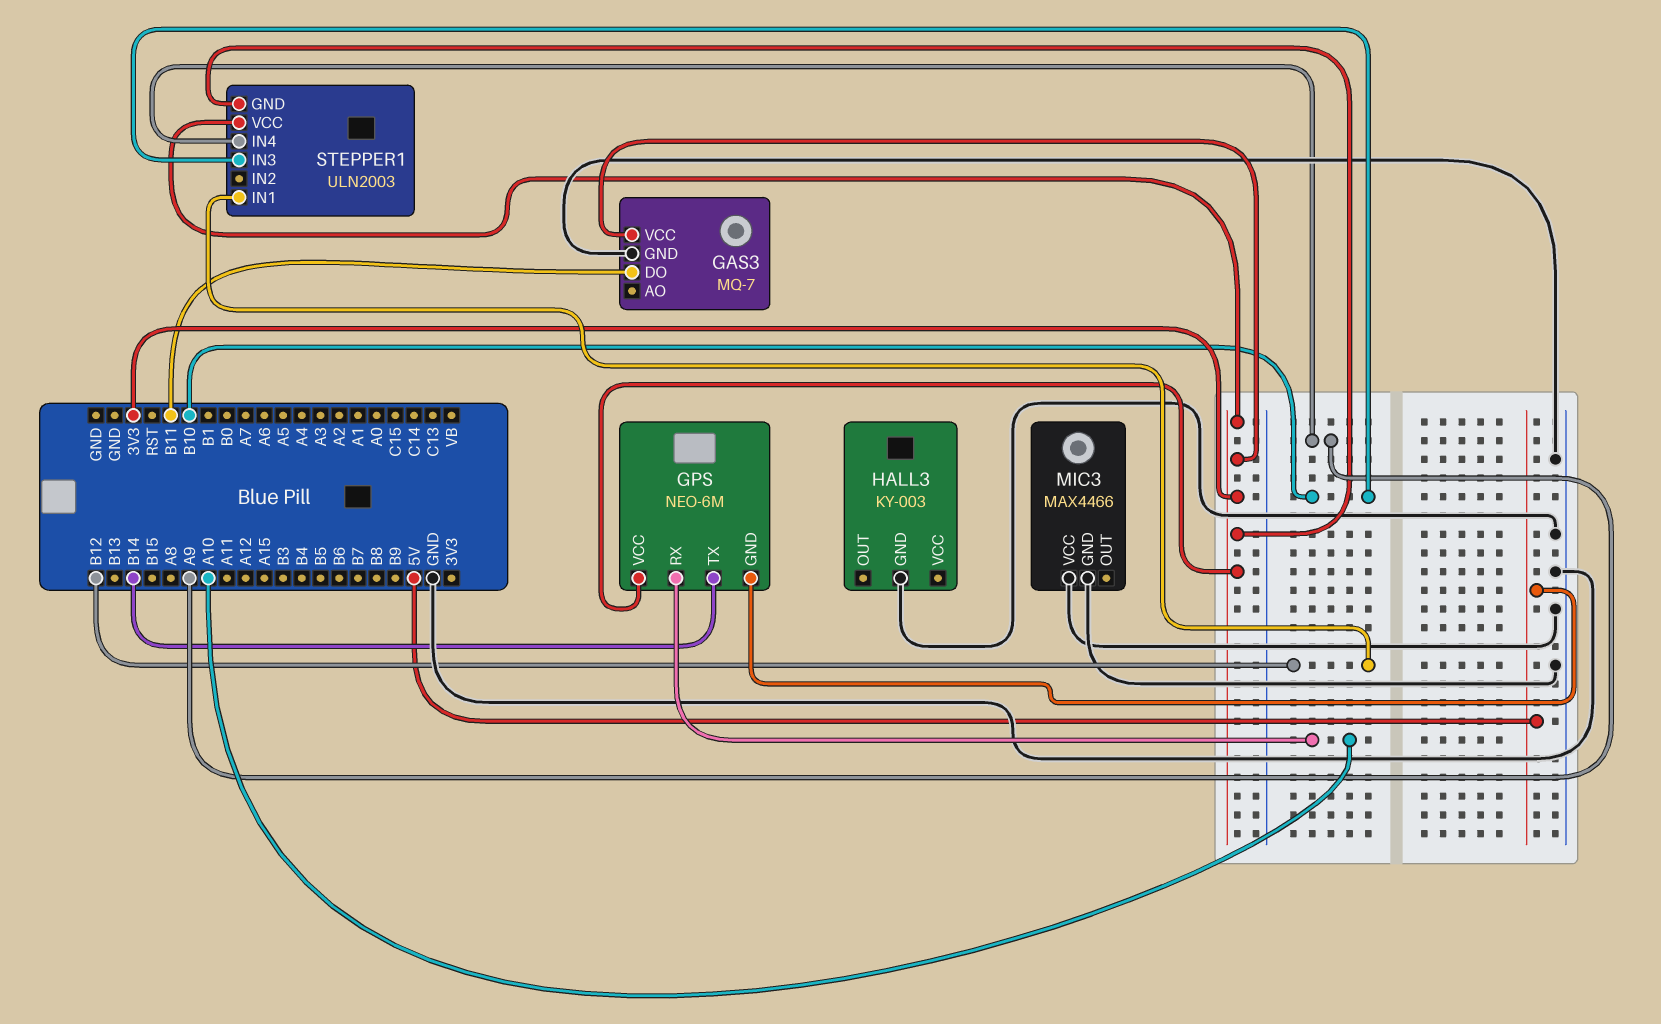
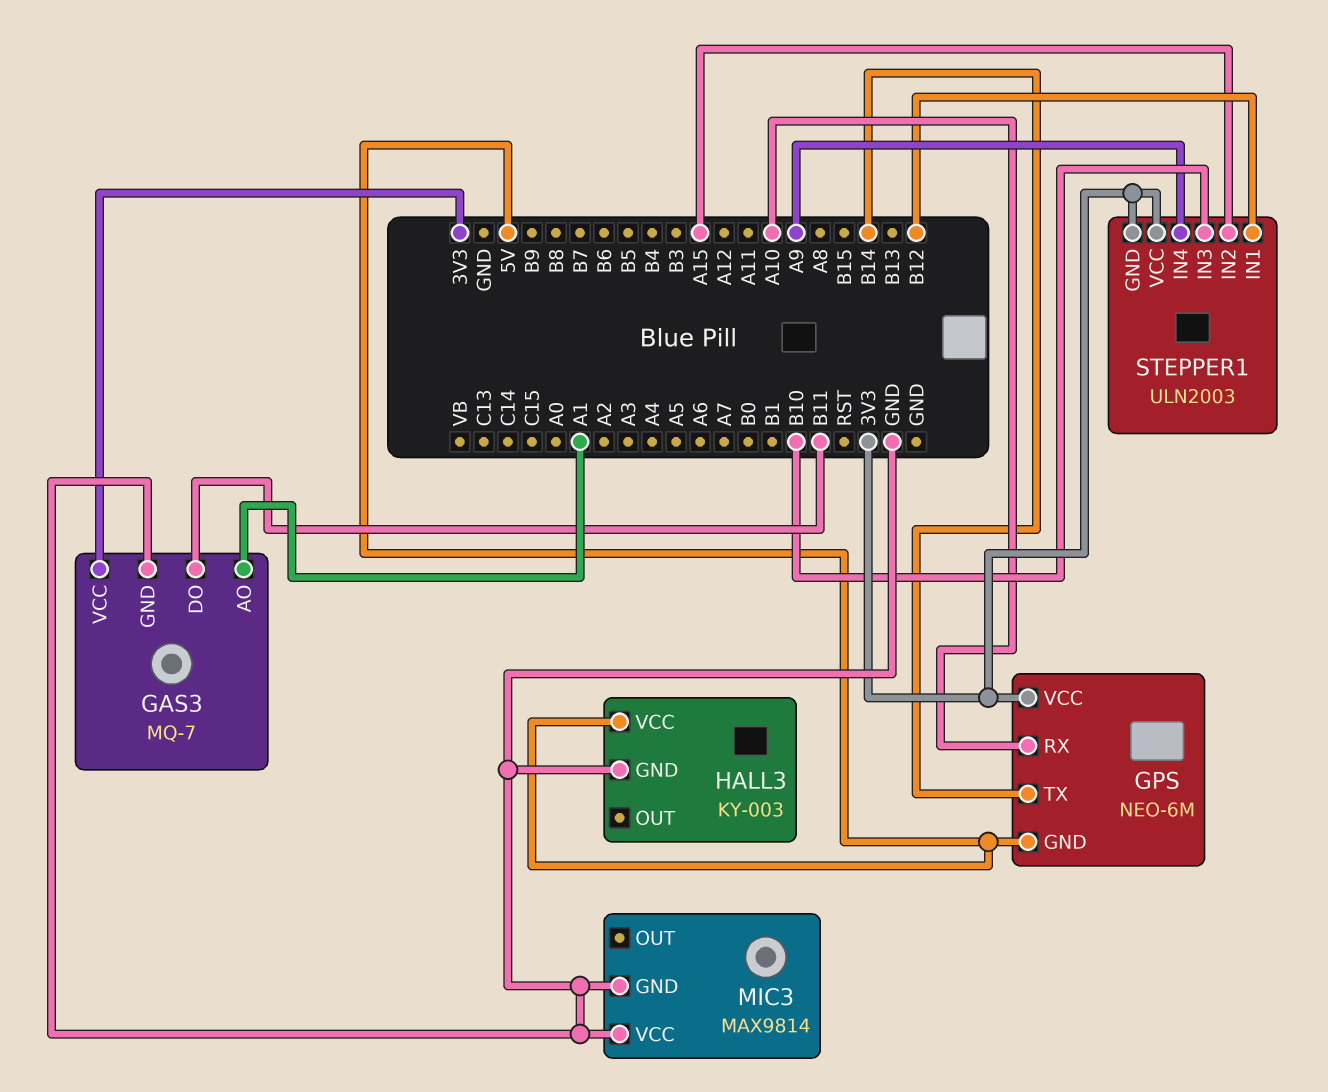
GAS3 pin AO: none -> A1
HALL3 pin VCC: none -> 5V
MIC3: MAX4466 -> MAX9814
STEPPER1 pin IN2: none -> A15

